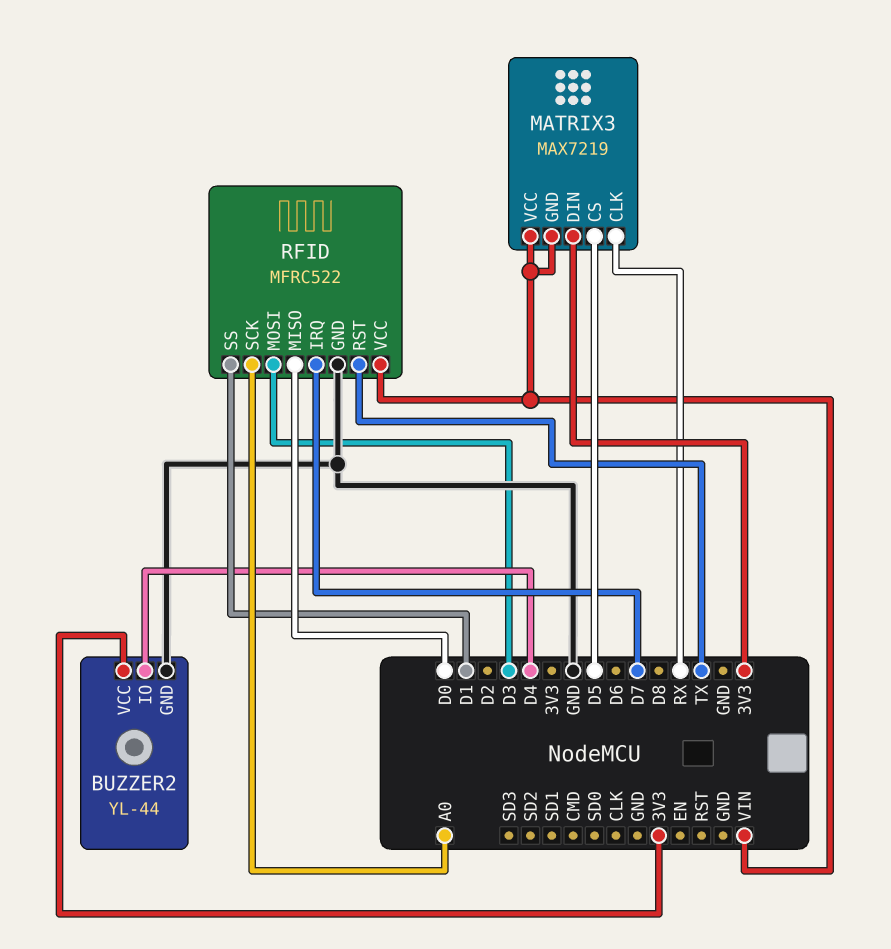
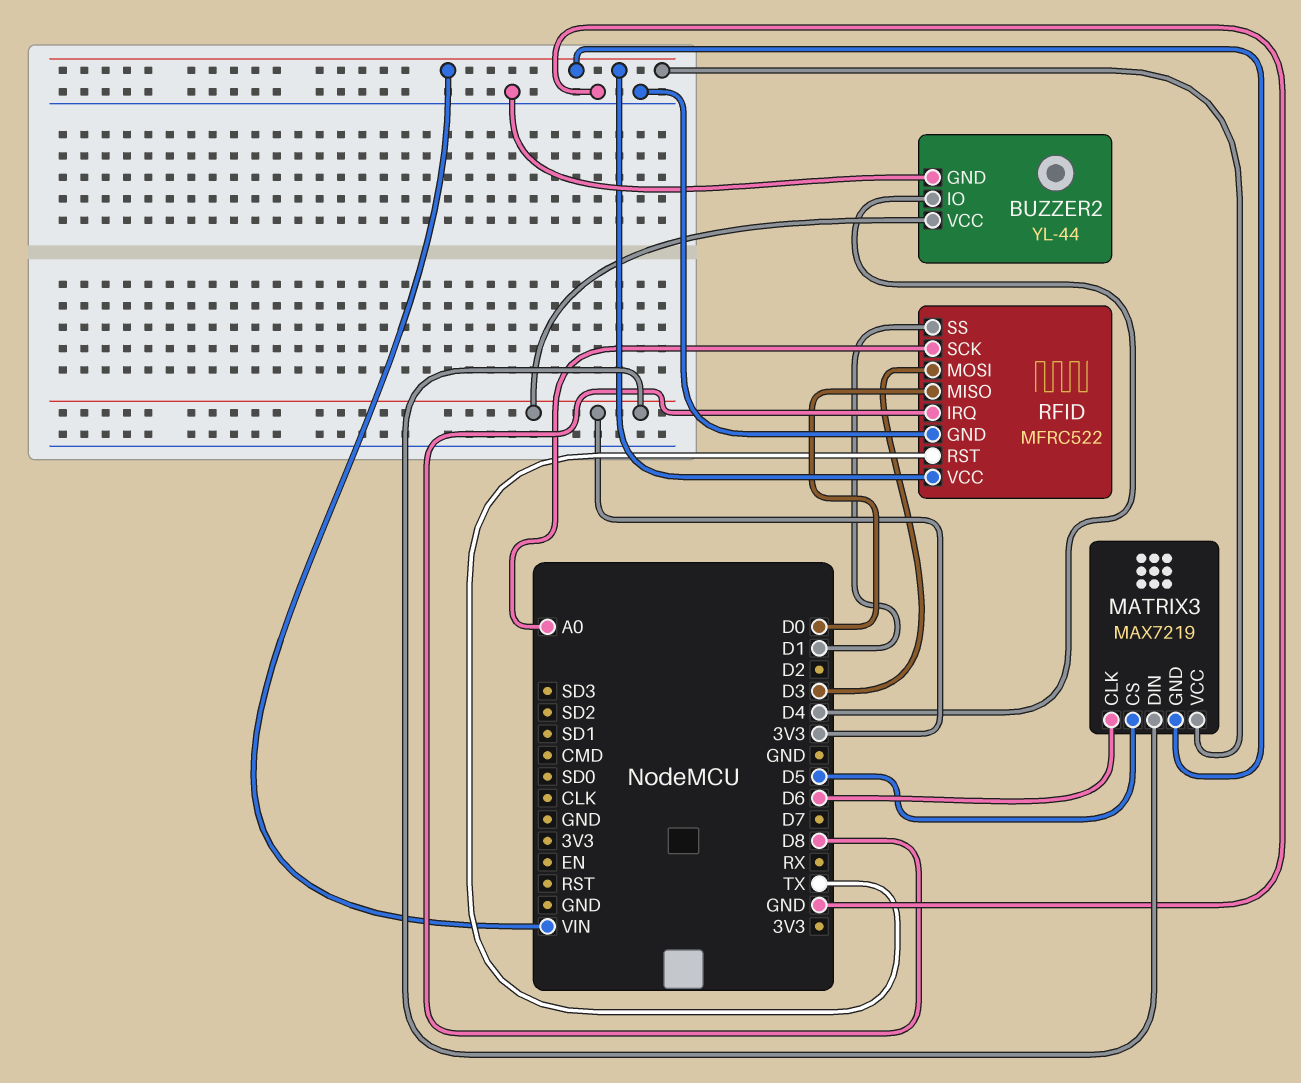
MATRIX3 pin CLK: RX -> D6
RFID pin IRQ: D7 -> D8

